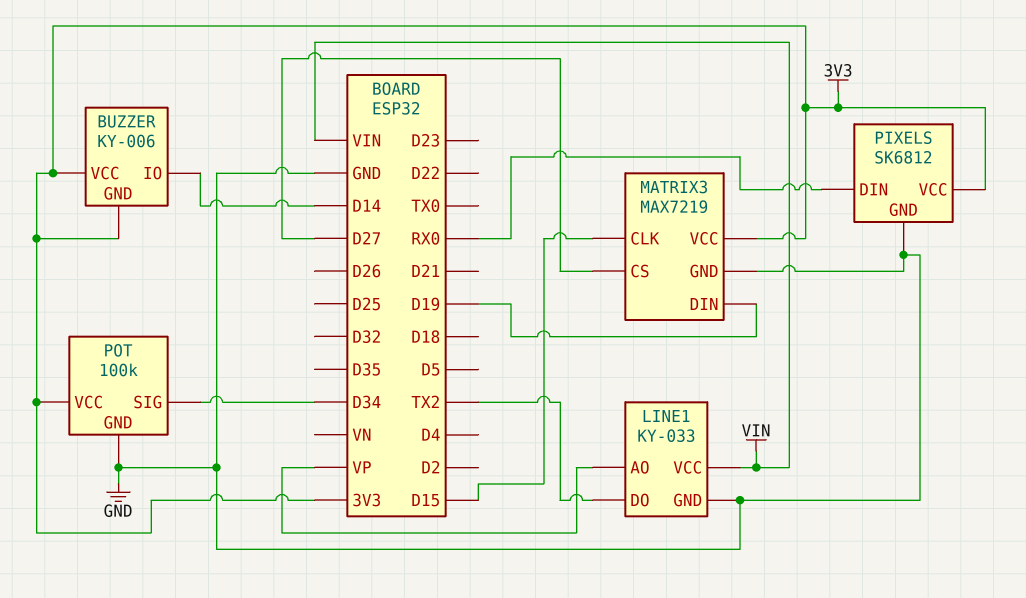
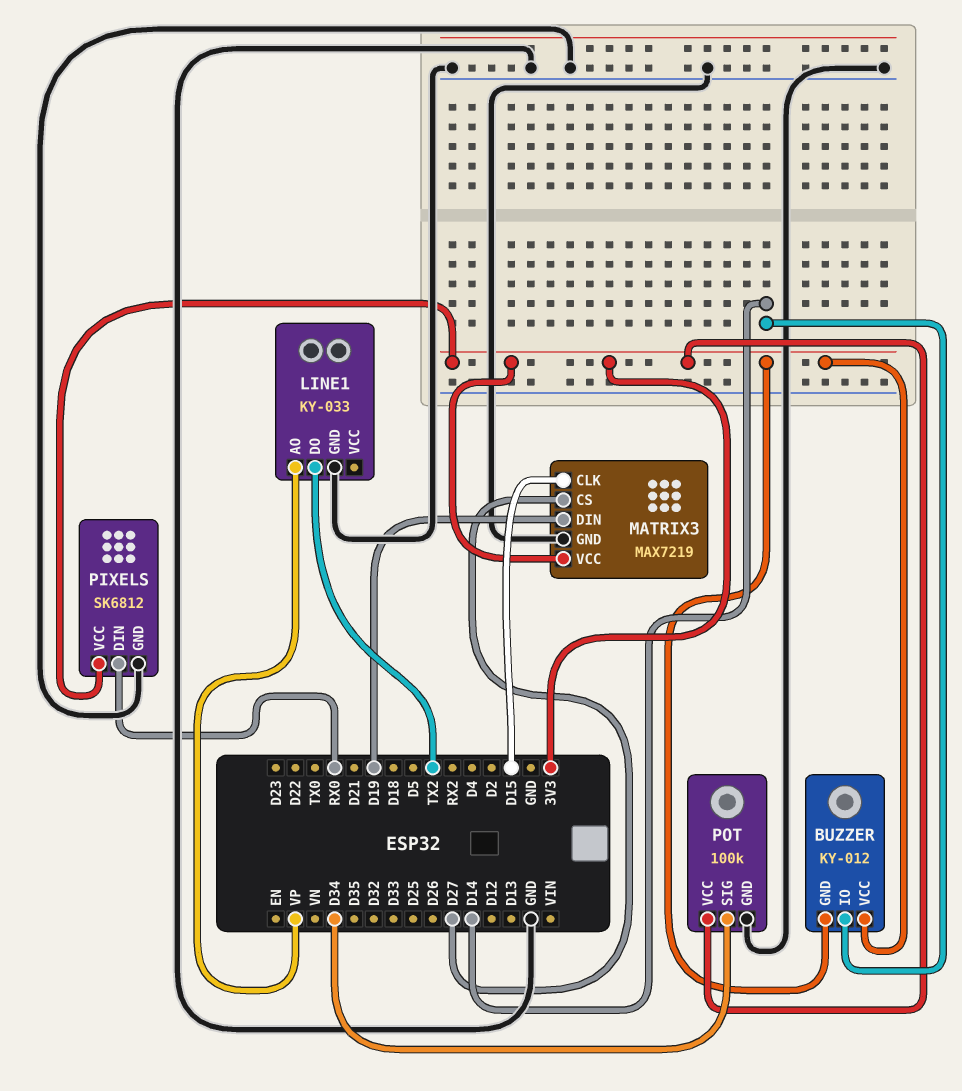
BUZZER: KY-006 -> KY-012
LINE1 pin VCC: VIN -> none

